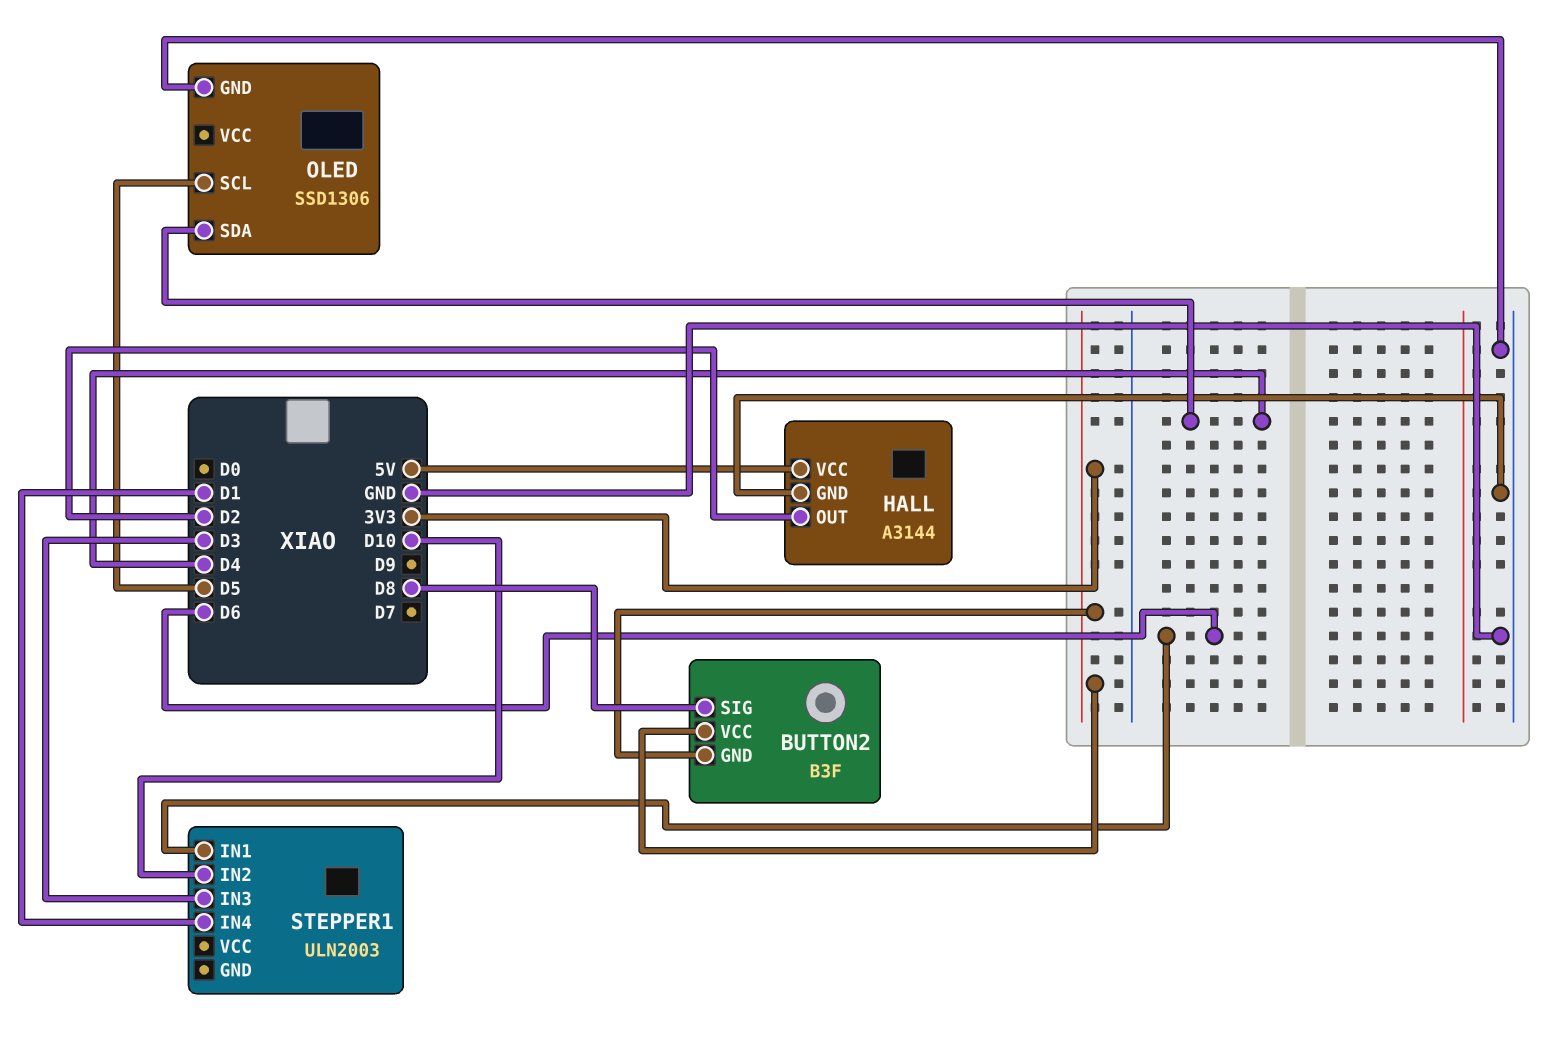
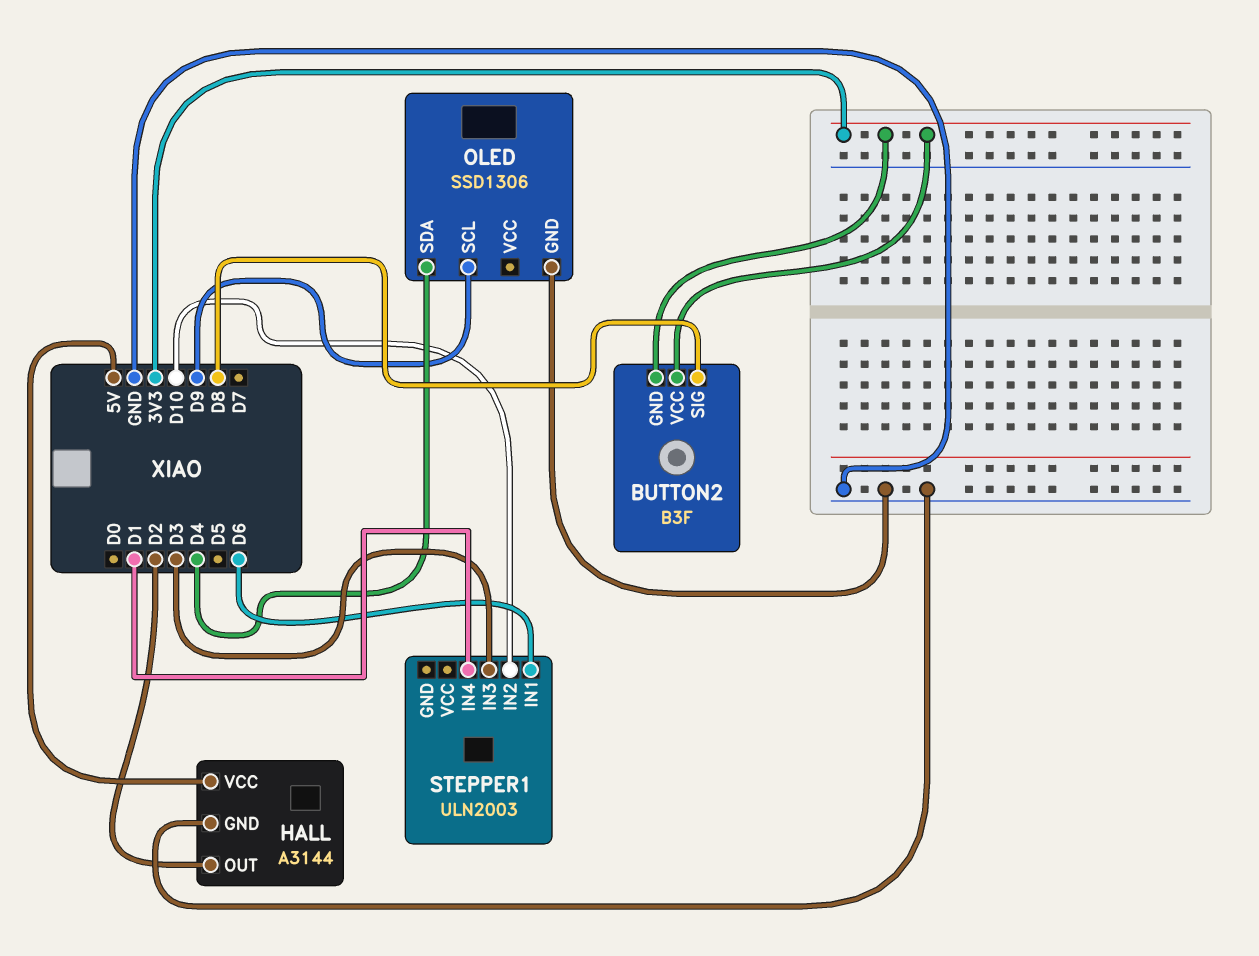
OLED pin SCL: D5 -> D9

